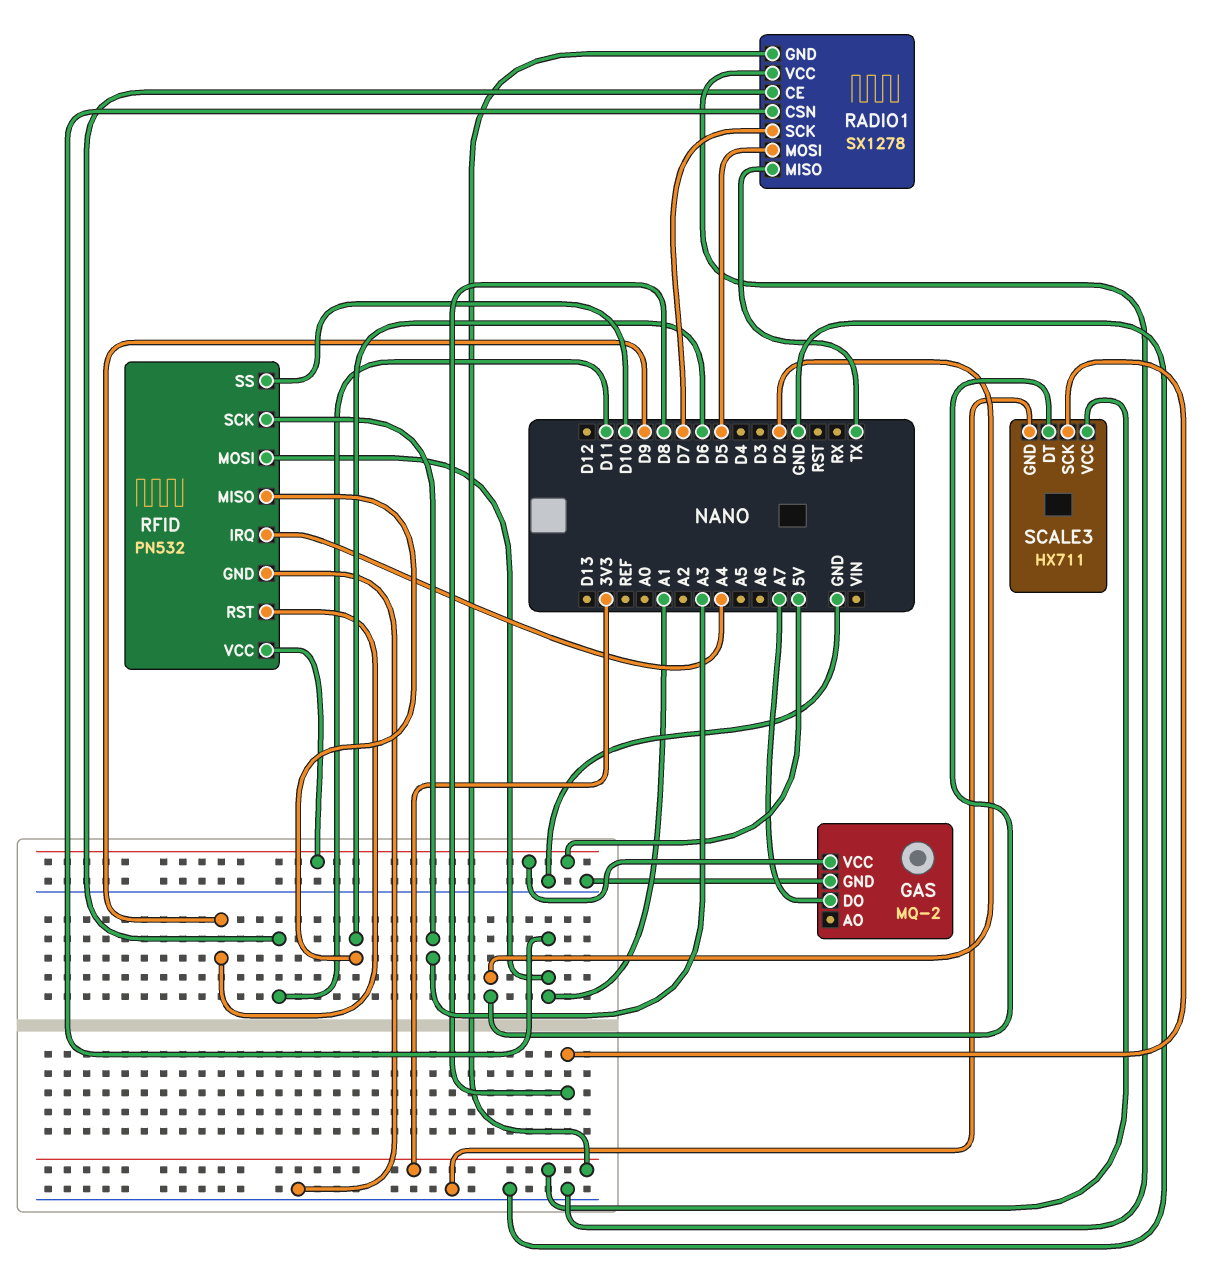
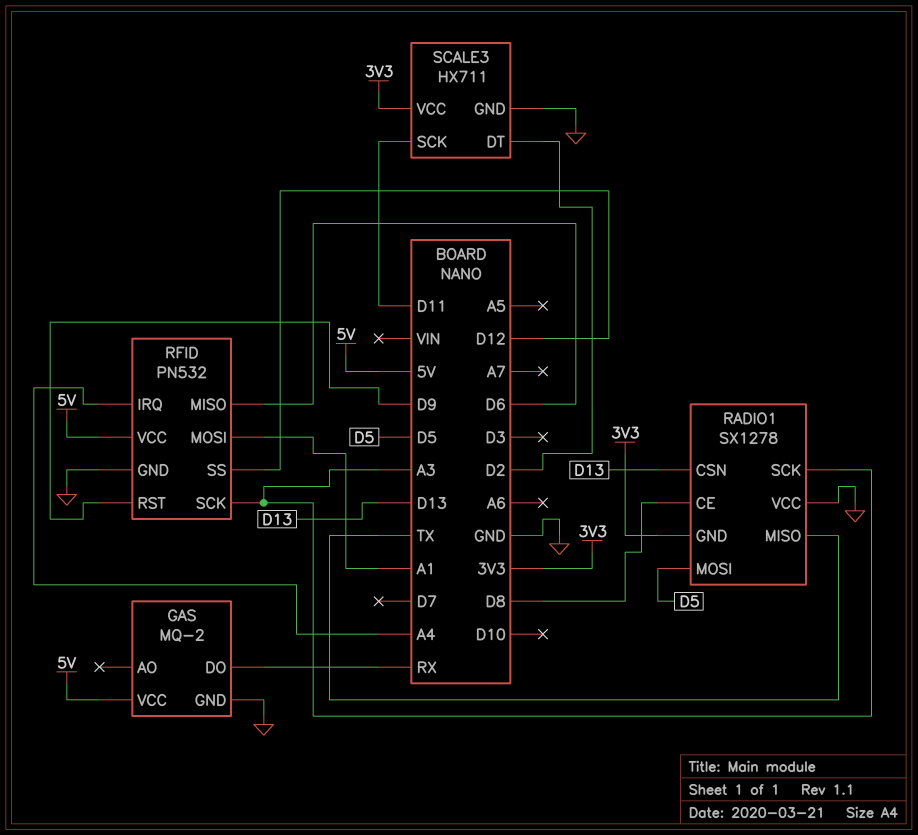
GAS pin DO: A7 -> RX
RADIO1 pin CE: D11 -> D8
RADIO1 pin CSN: A1 -> D13
RADIO1 pin SCK: D7 -> A3
RFID pin SS: D10 -> D12
SCALE3 pin SCK: D8 -> D11

